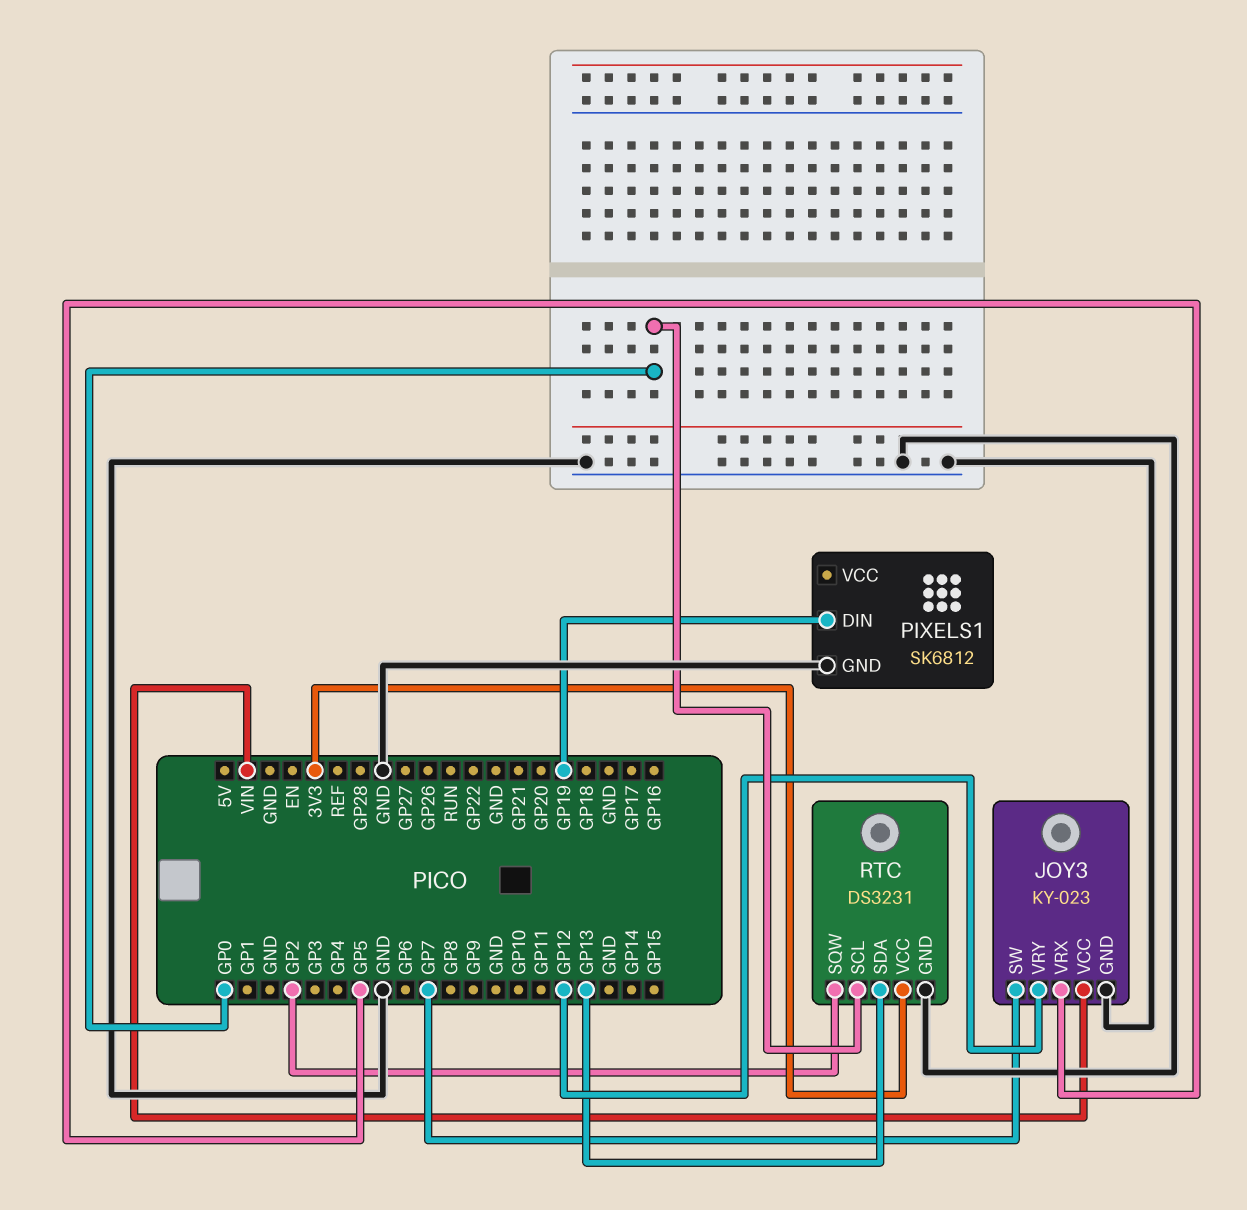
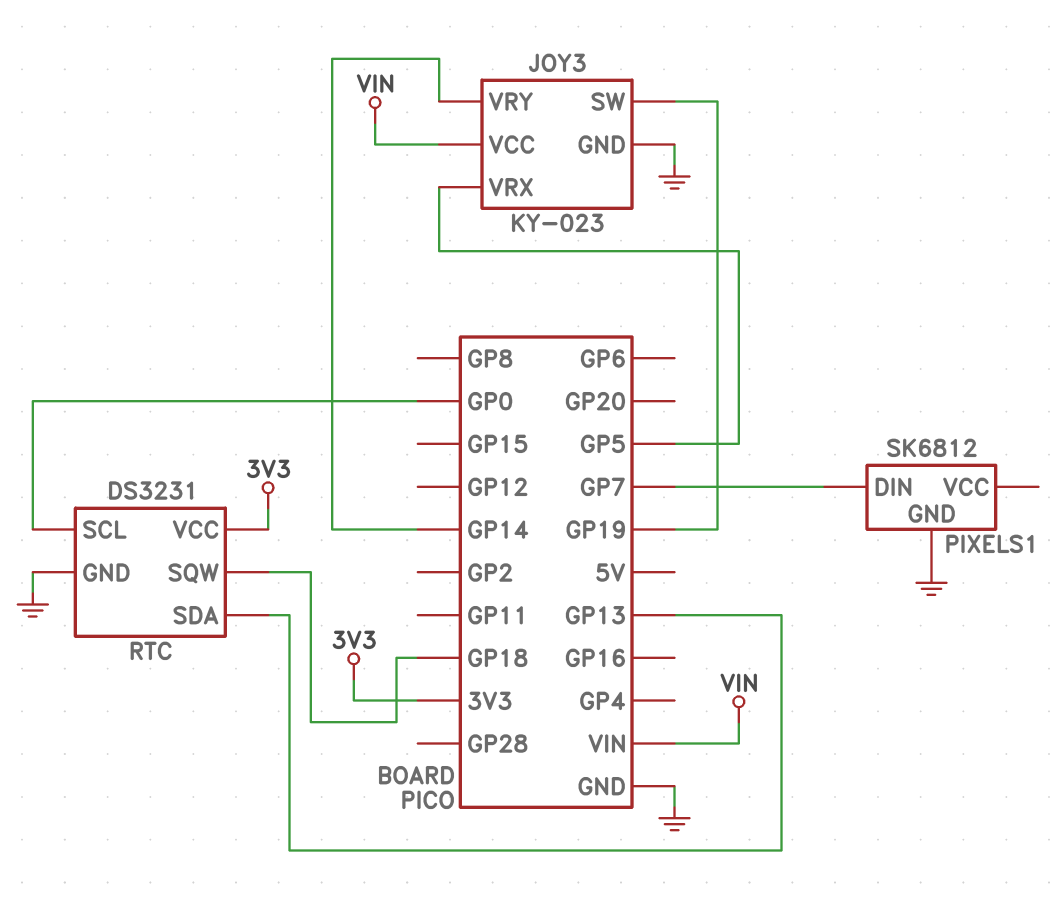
JOY3 pin SW: GP7 -> GP19
JOY3 pin VRY: GP12 -> GP14
PIXELS1 pin DIN: GP19 -> GP7
RTC pin SQW: GP2 -> GP18

